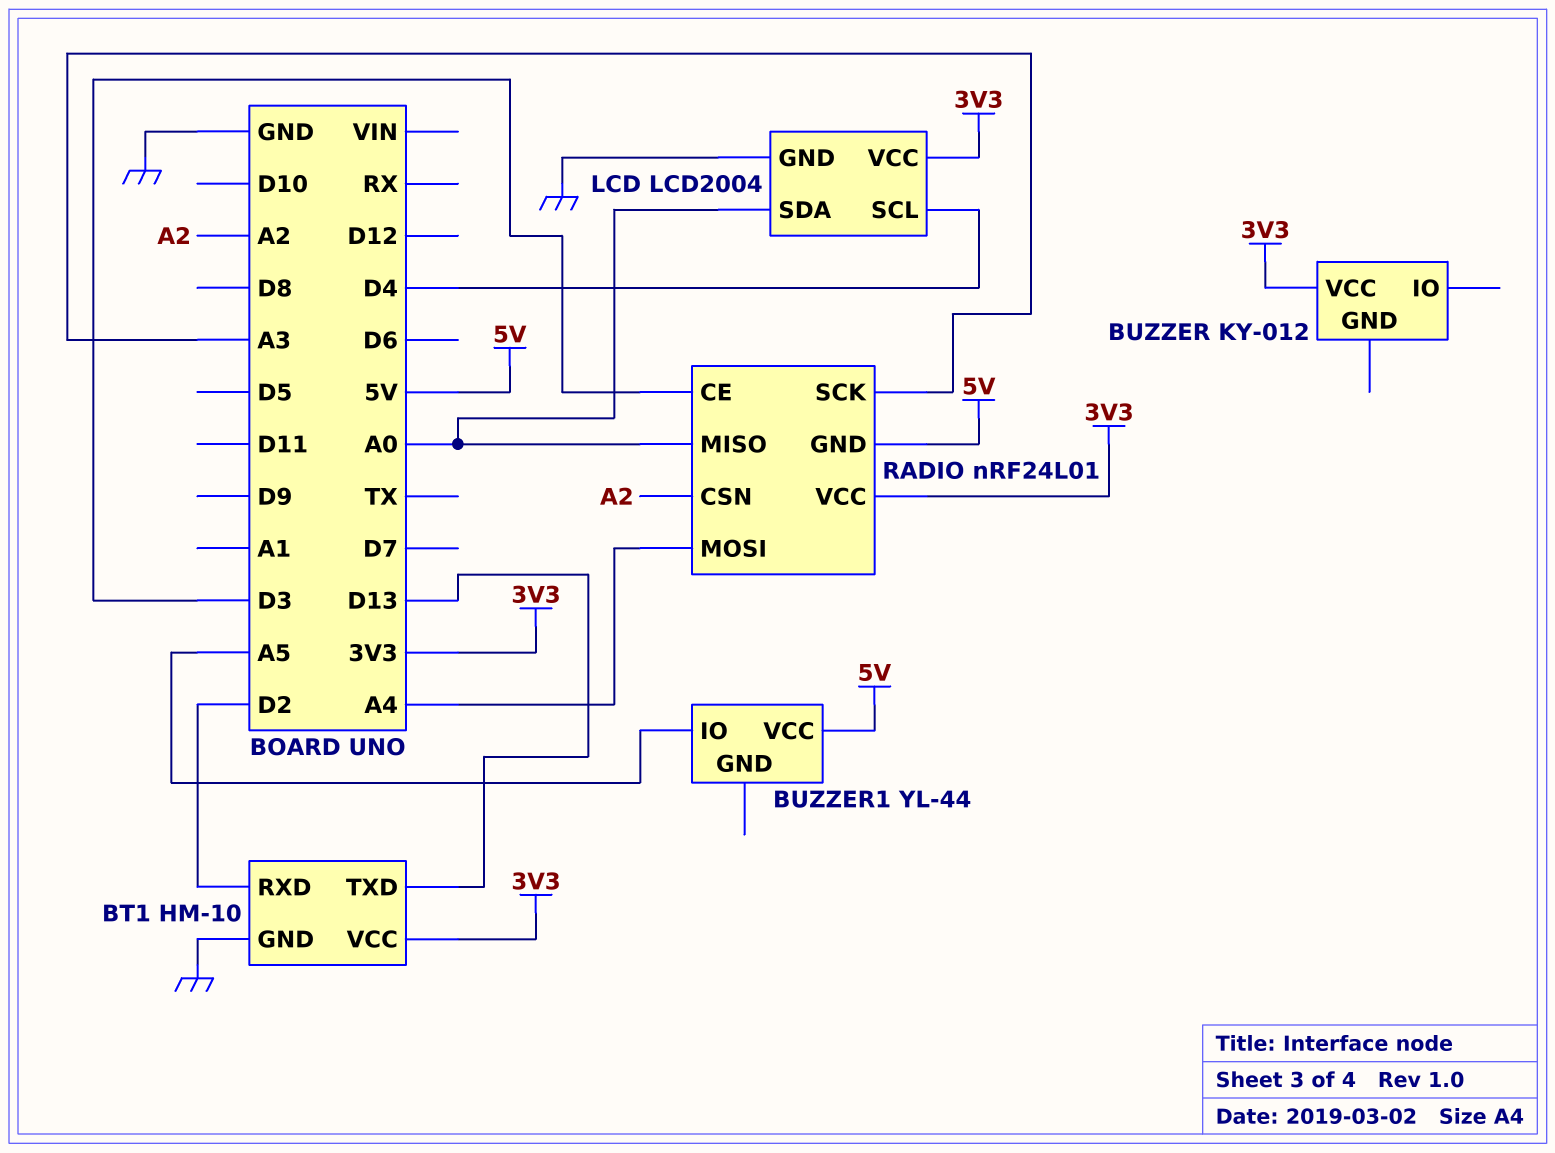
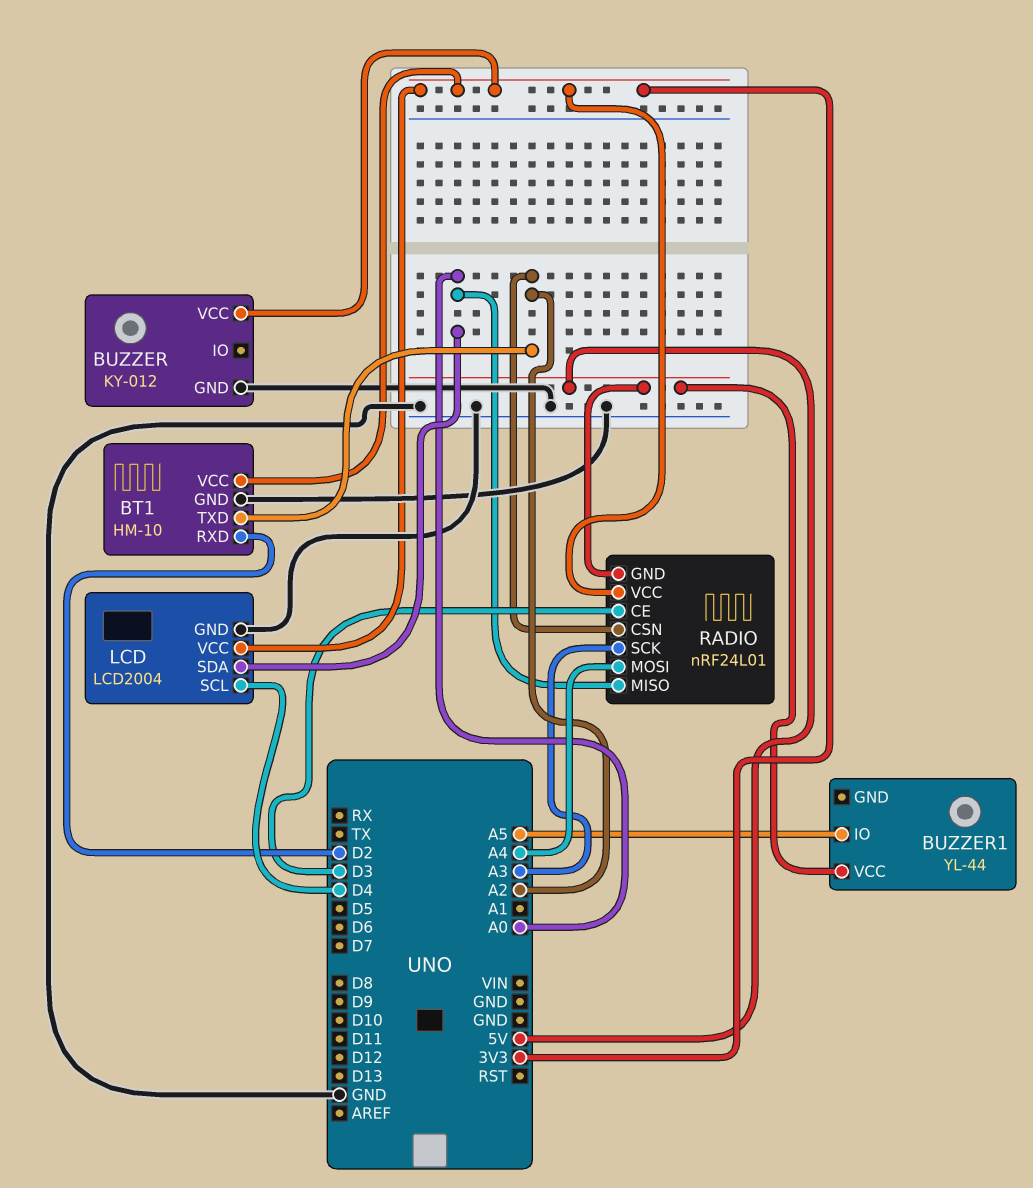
BT1 pin TXD: D13 -> A2
BUZZER pin GND: none -> GND

